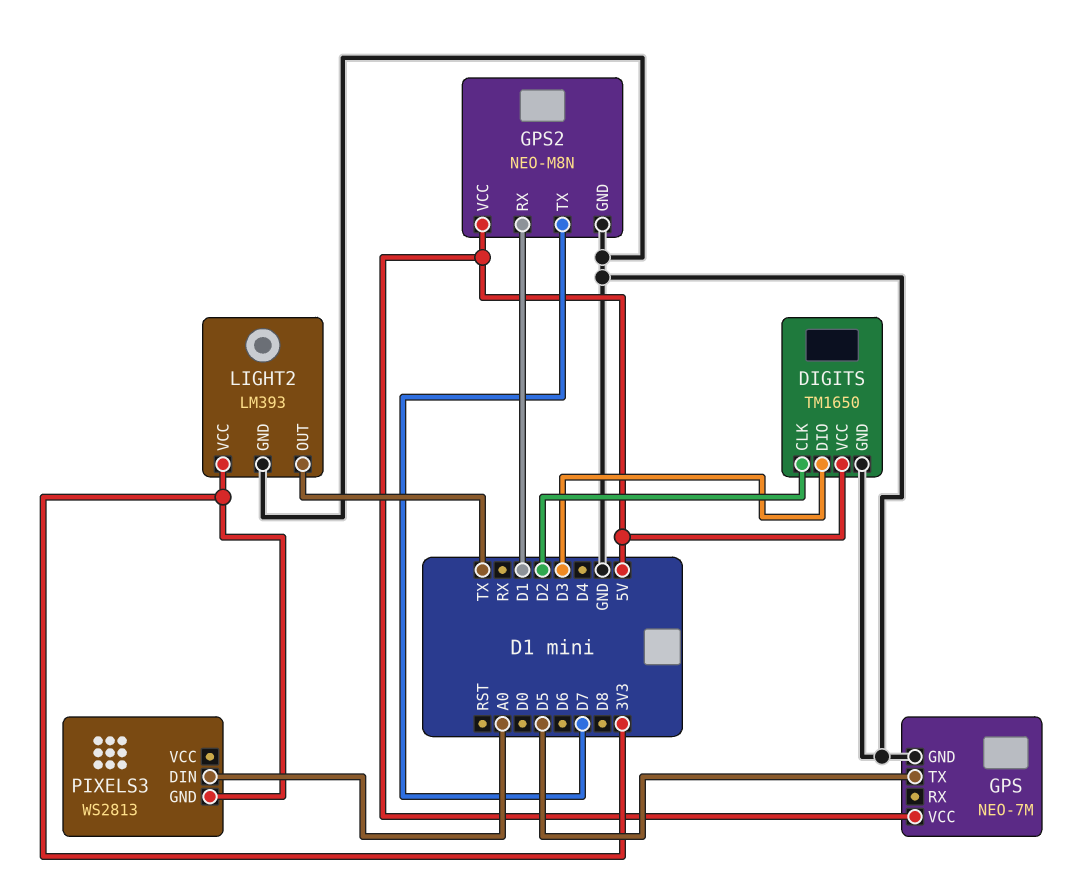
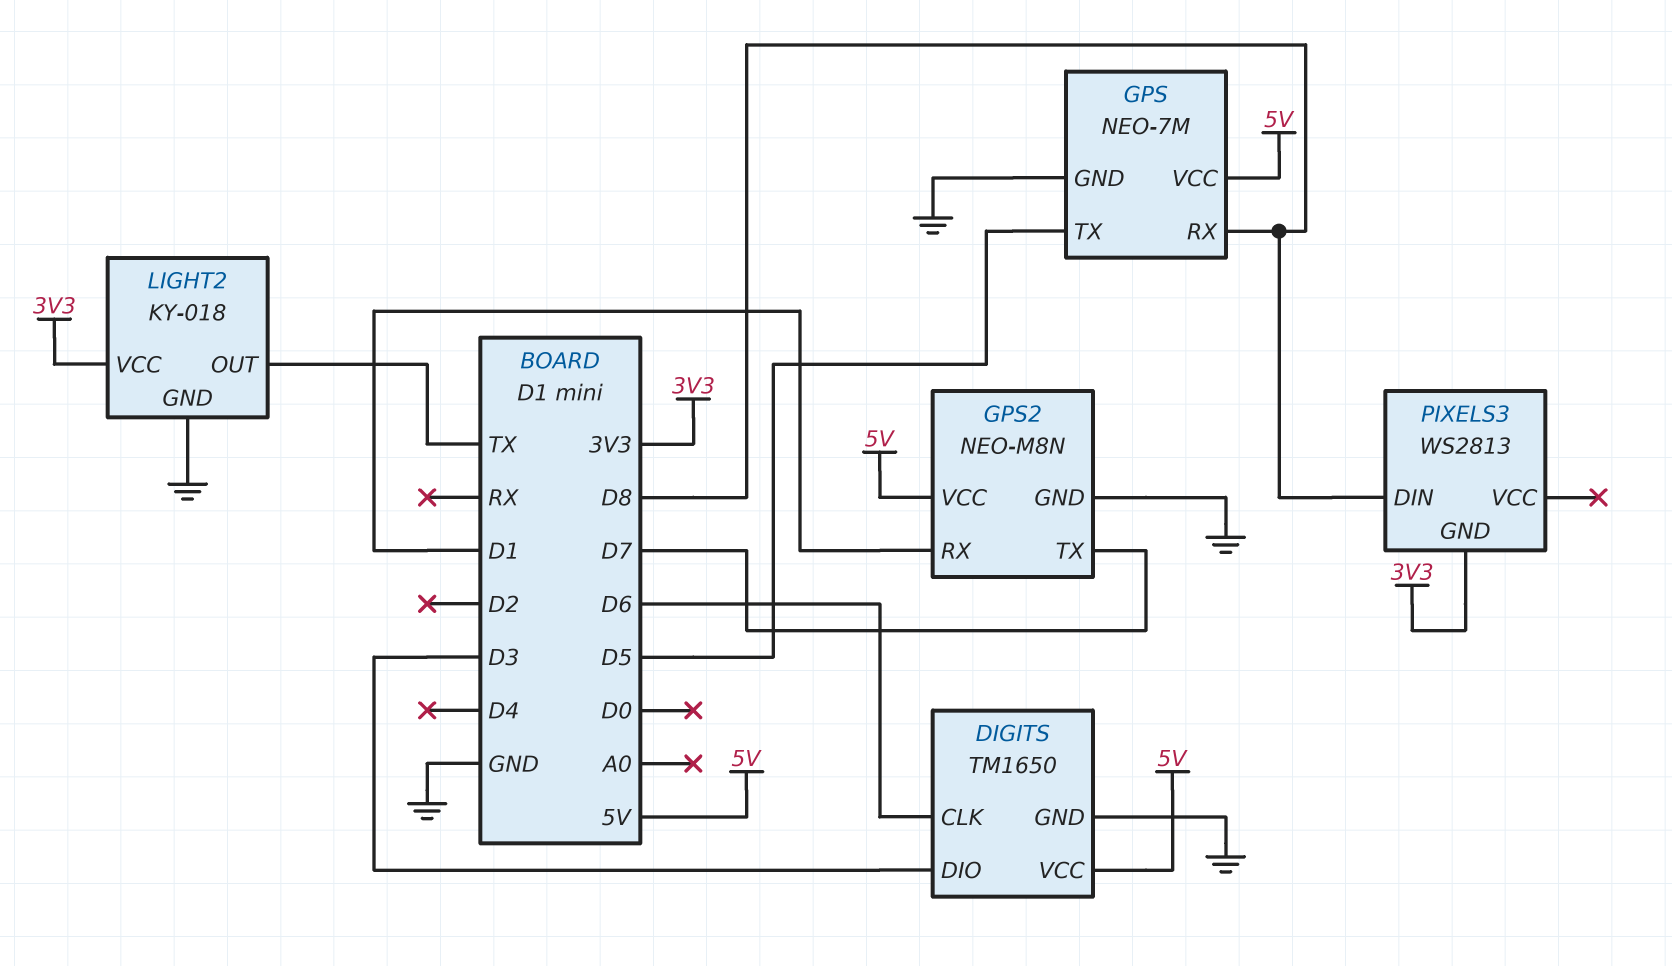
DIGITS pin CLK: D2 -> D6
GPS pin RX: none -> D8
LIGHT2: LM393 -> KY-018
PIXELS3 pin DIN: A0 -> D8

